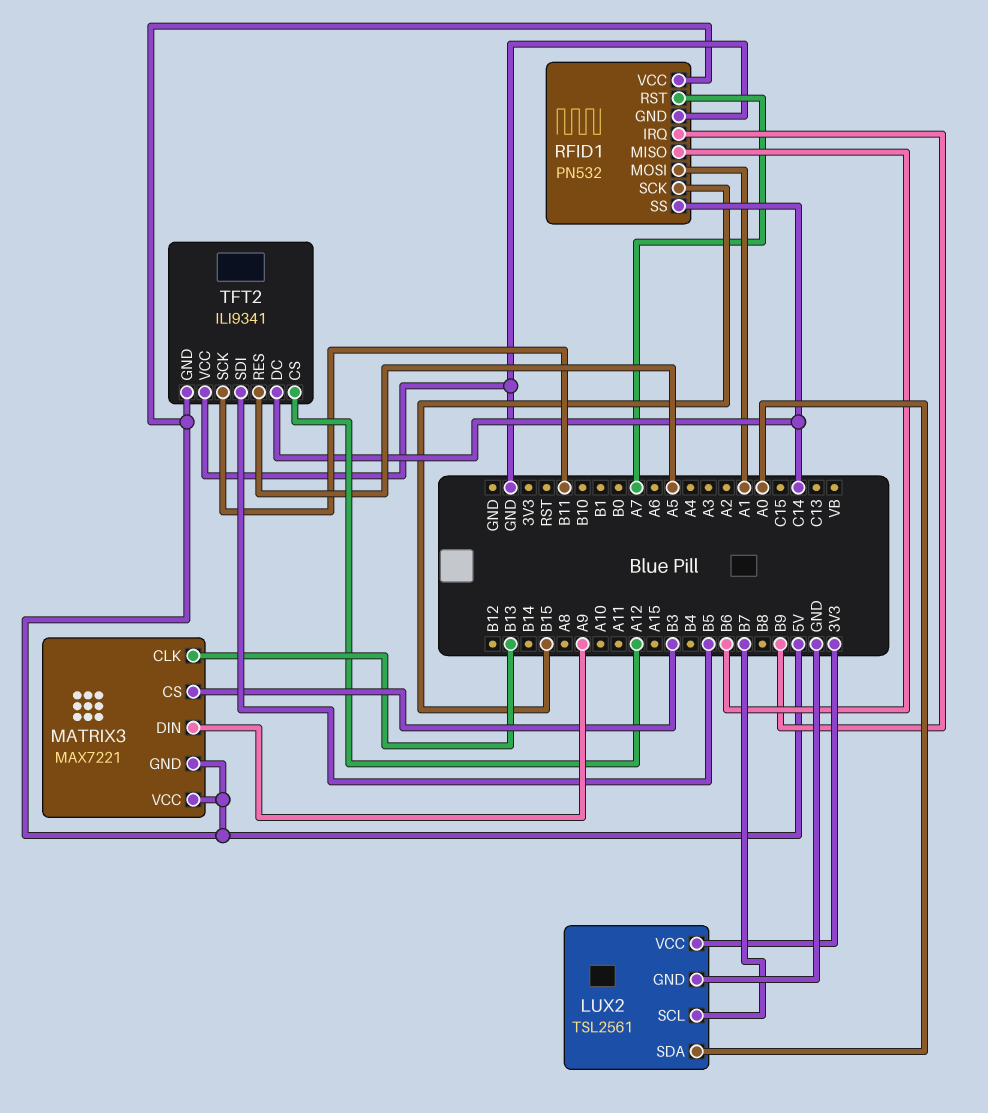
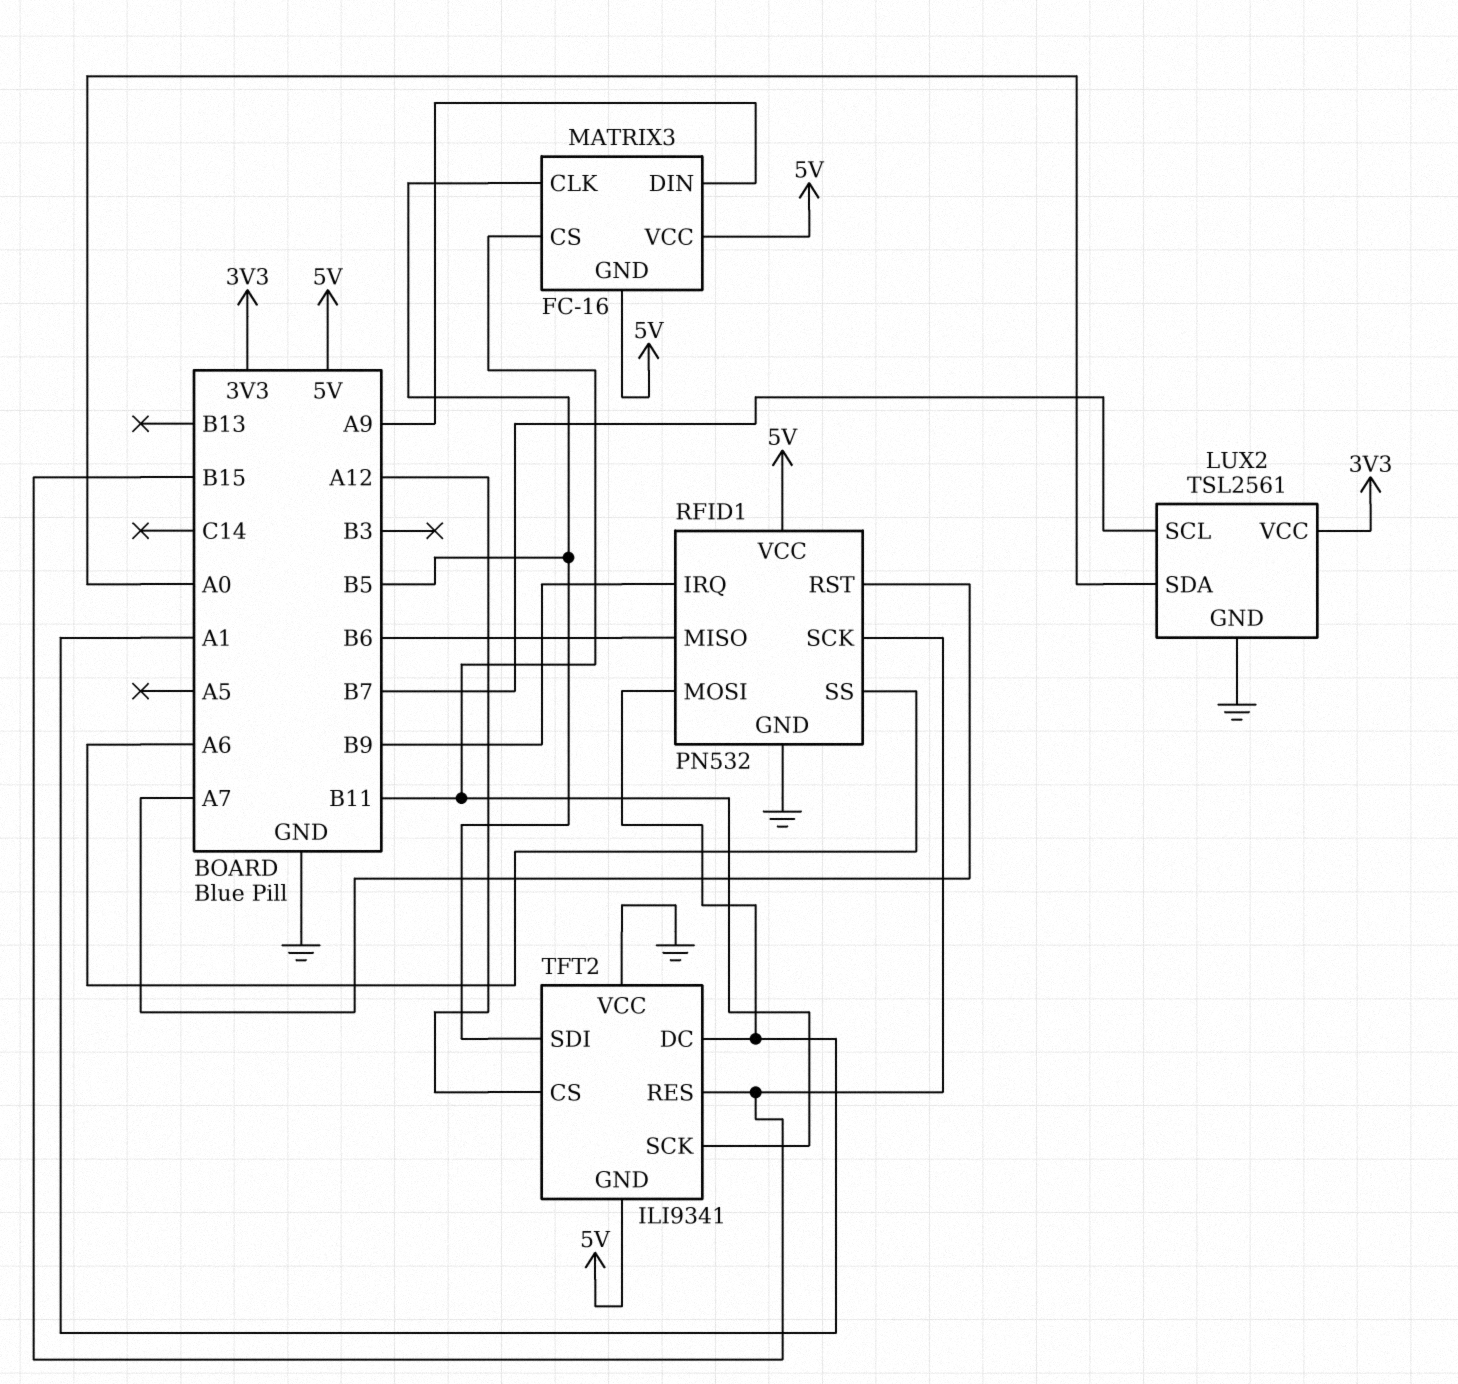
MATRIX3: MAX7221 -> FC-16
MATRIX3 pin CLK: B13 -> B5
MATRIX3 pin CS: B3 -> B11
RFID1 pin SS: C14 -> A6
TFT2 pin DC: C14 -> A1
TFT2 pin RES: A5 -> B15

